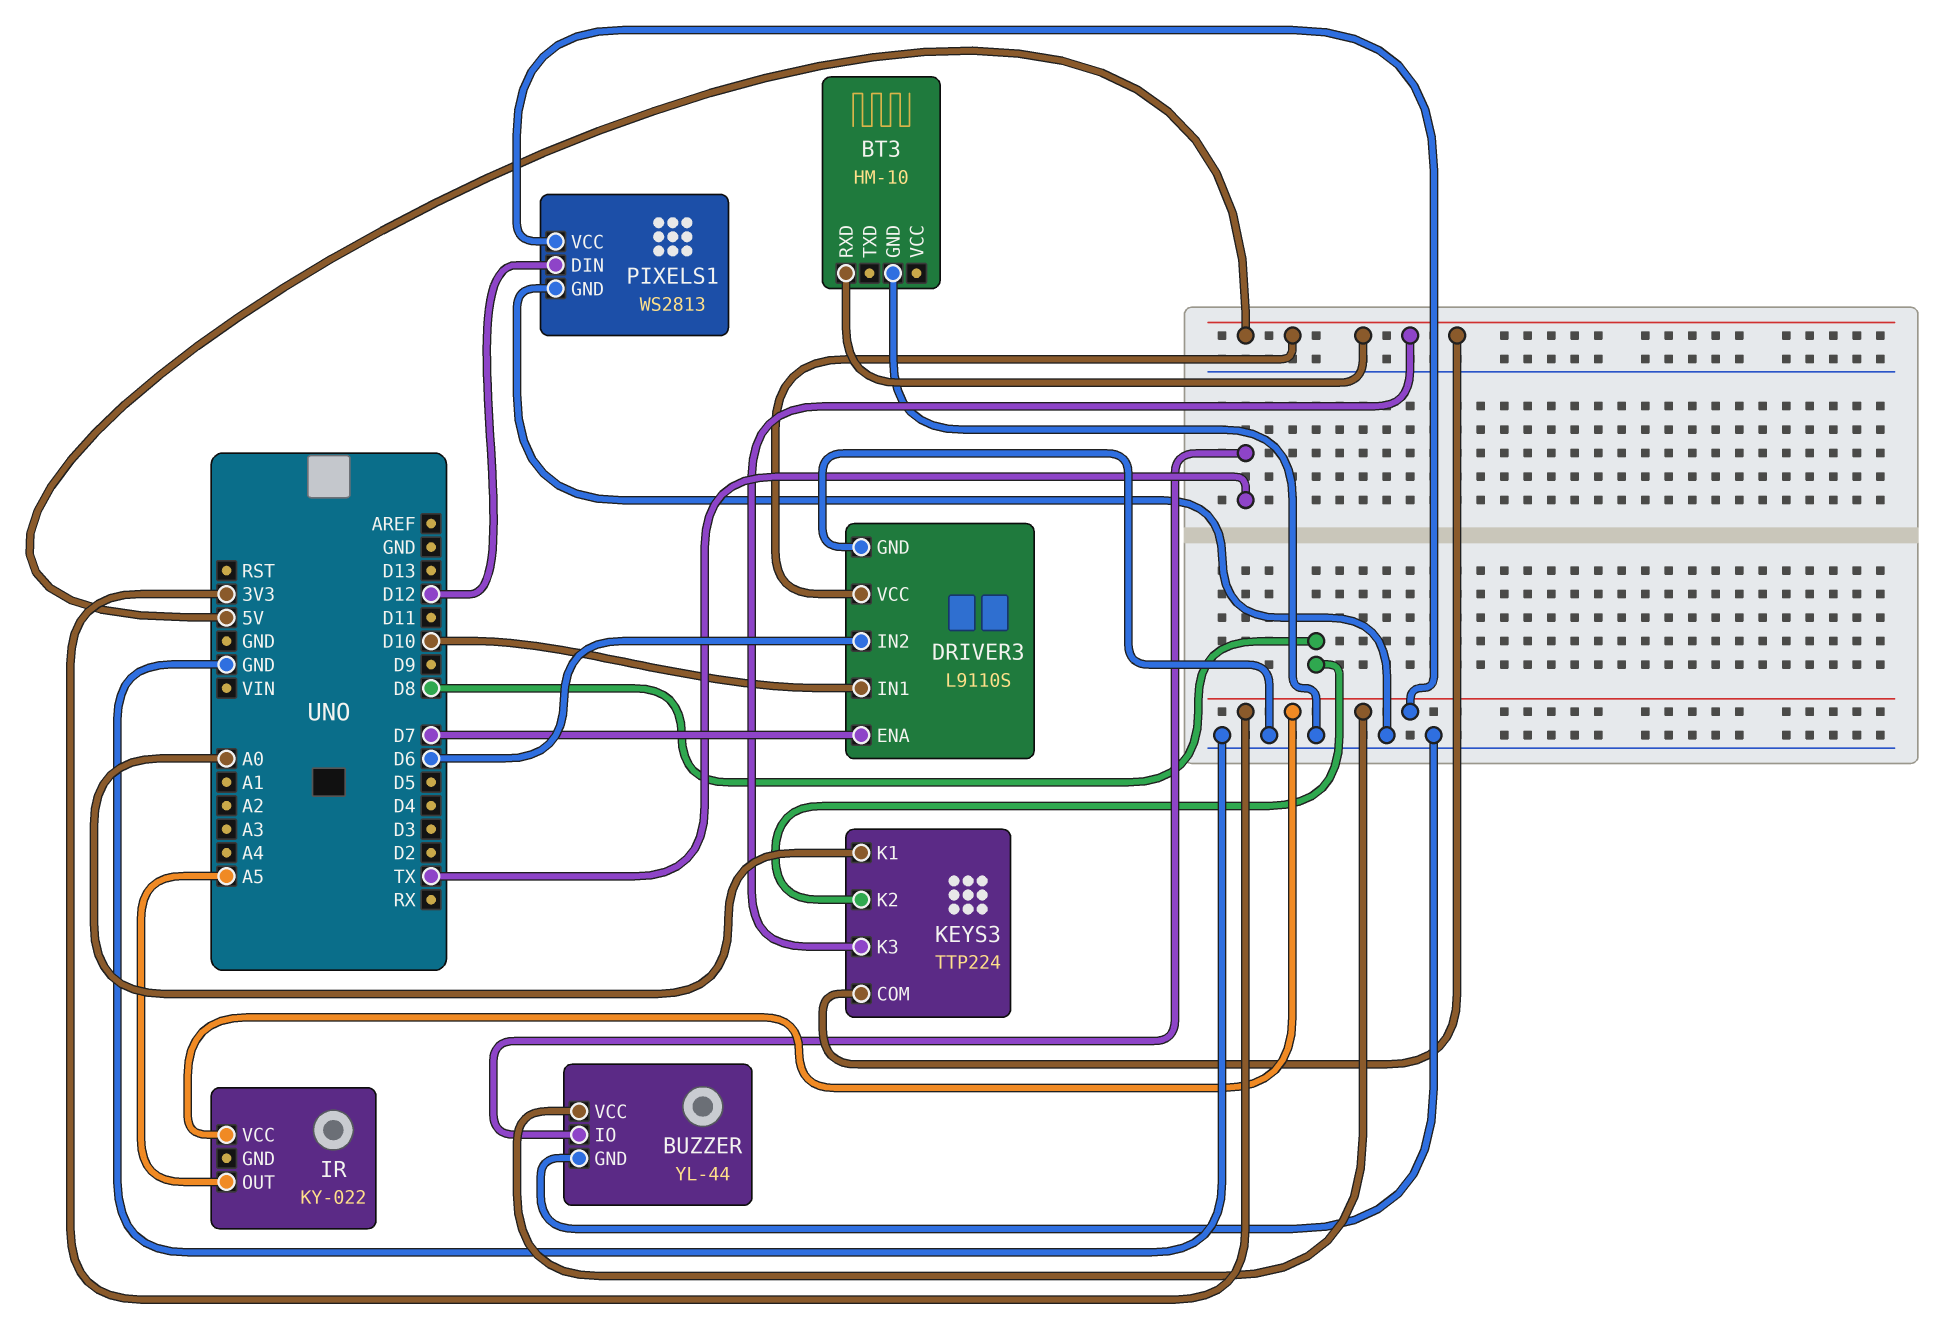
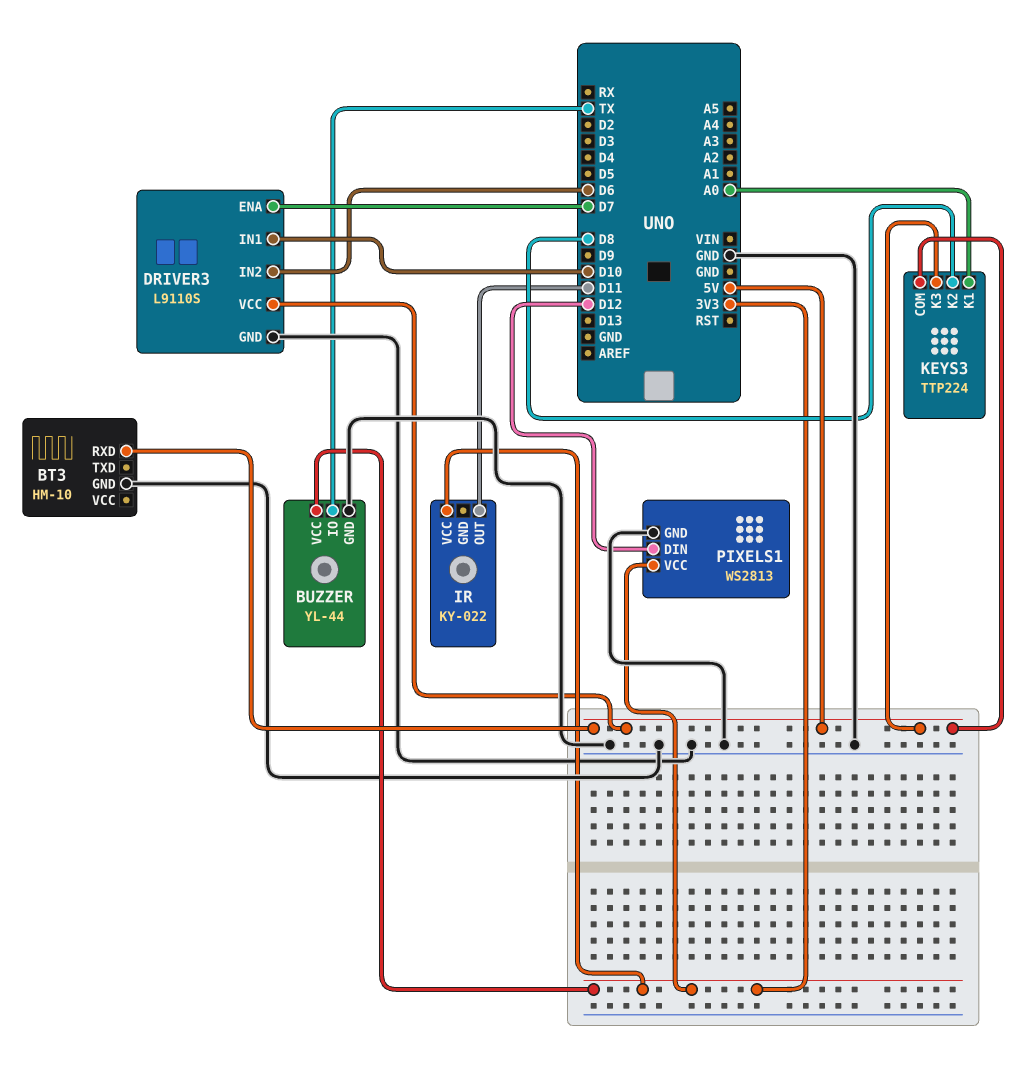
IR pin OUT: A5 -> D11

